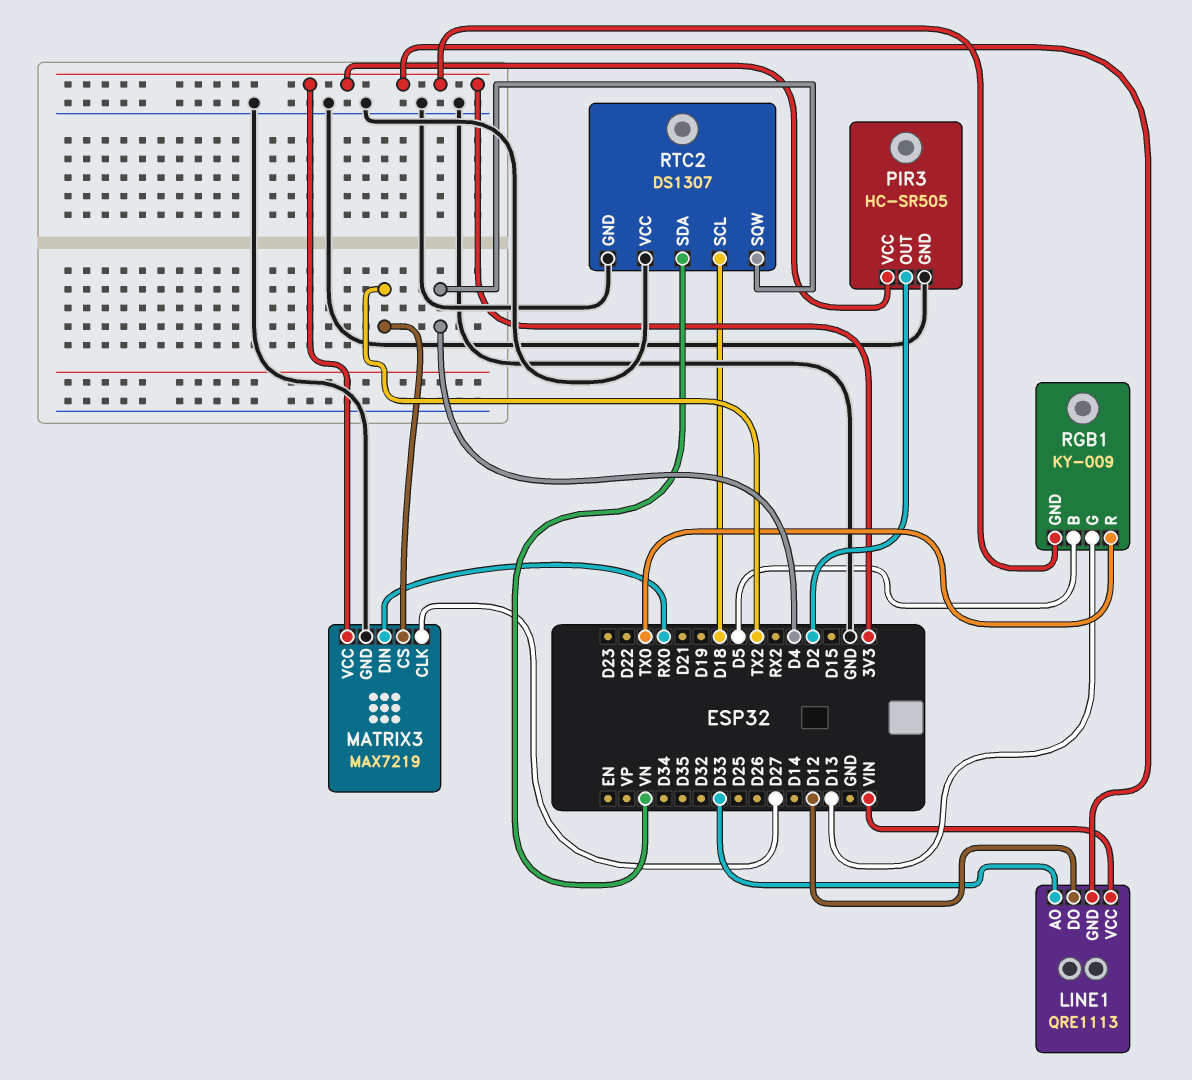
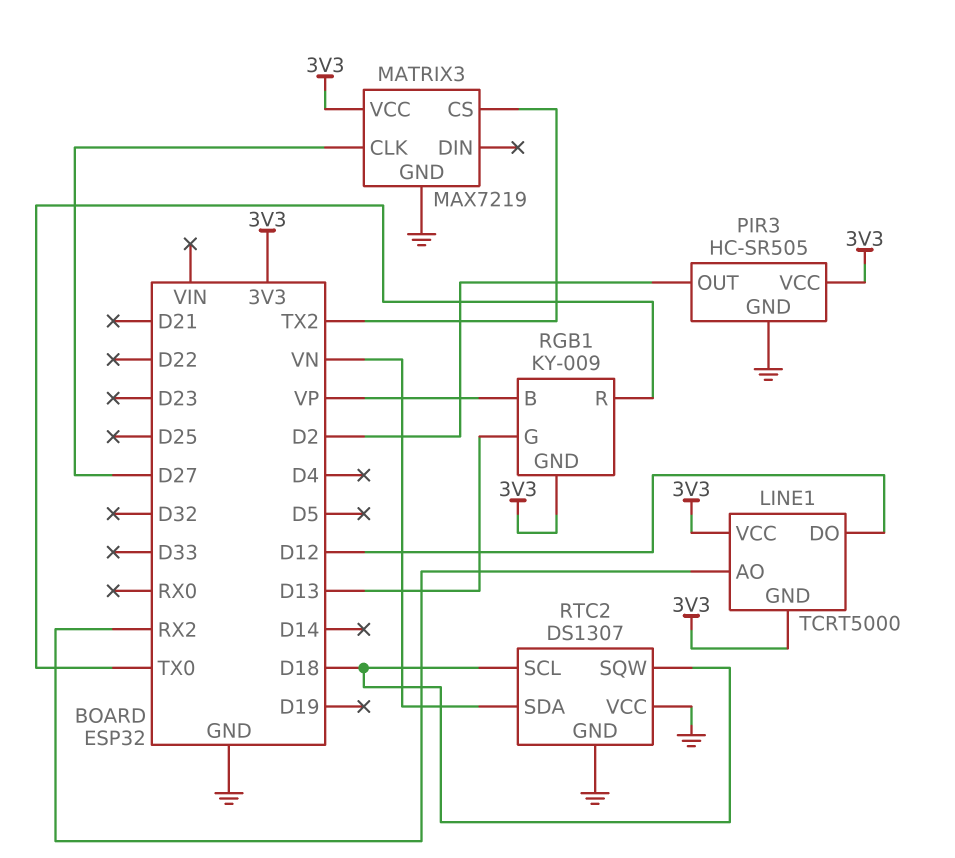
LINE1: QRE1113 -> TCRT5000
LINE1 pin AO: D33 -> RX2
LINE1 pin VCC: VIN -> 3V3
MATRIX3 pin DIN: RX0 -> none
RGB1 pin B: D5 -> VP
RTC2 pin SQW: D4 -> D18

